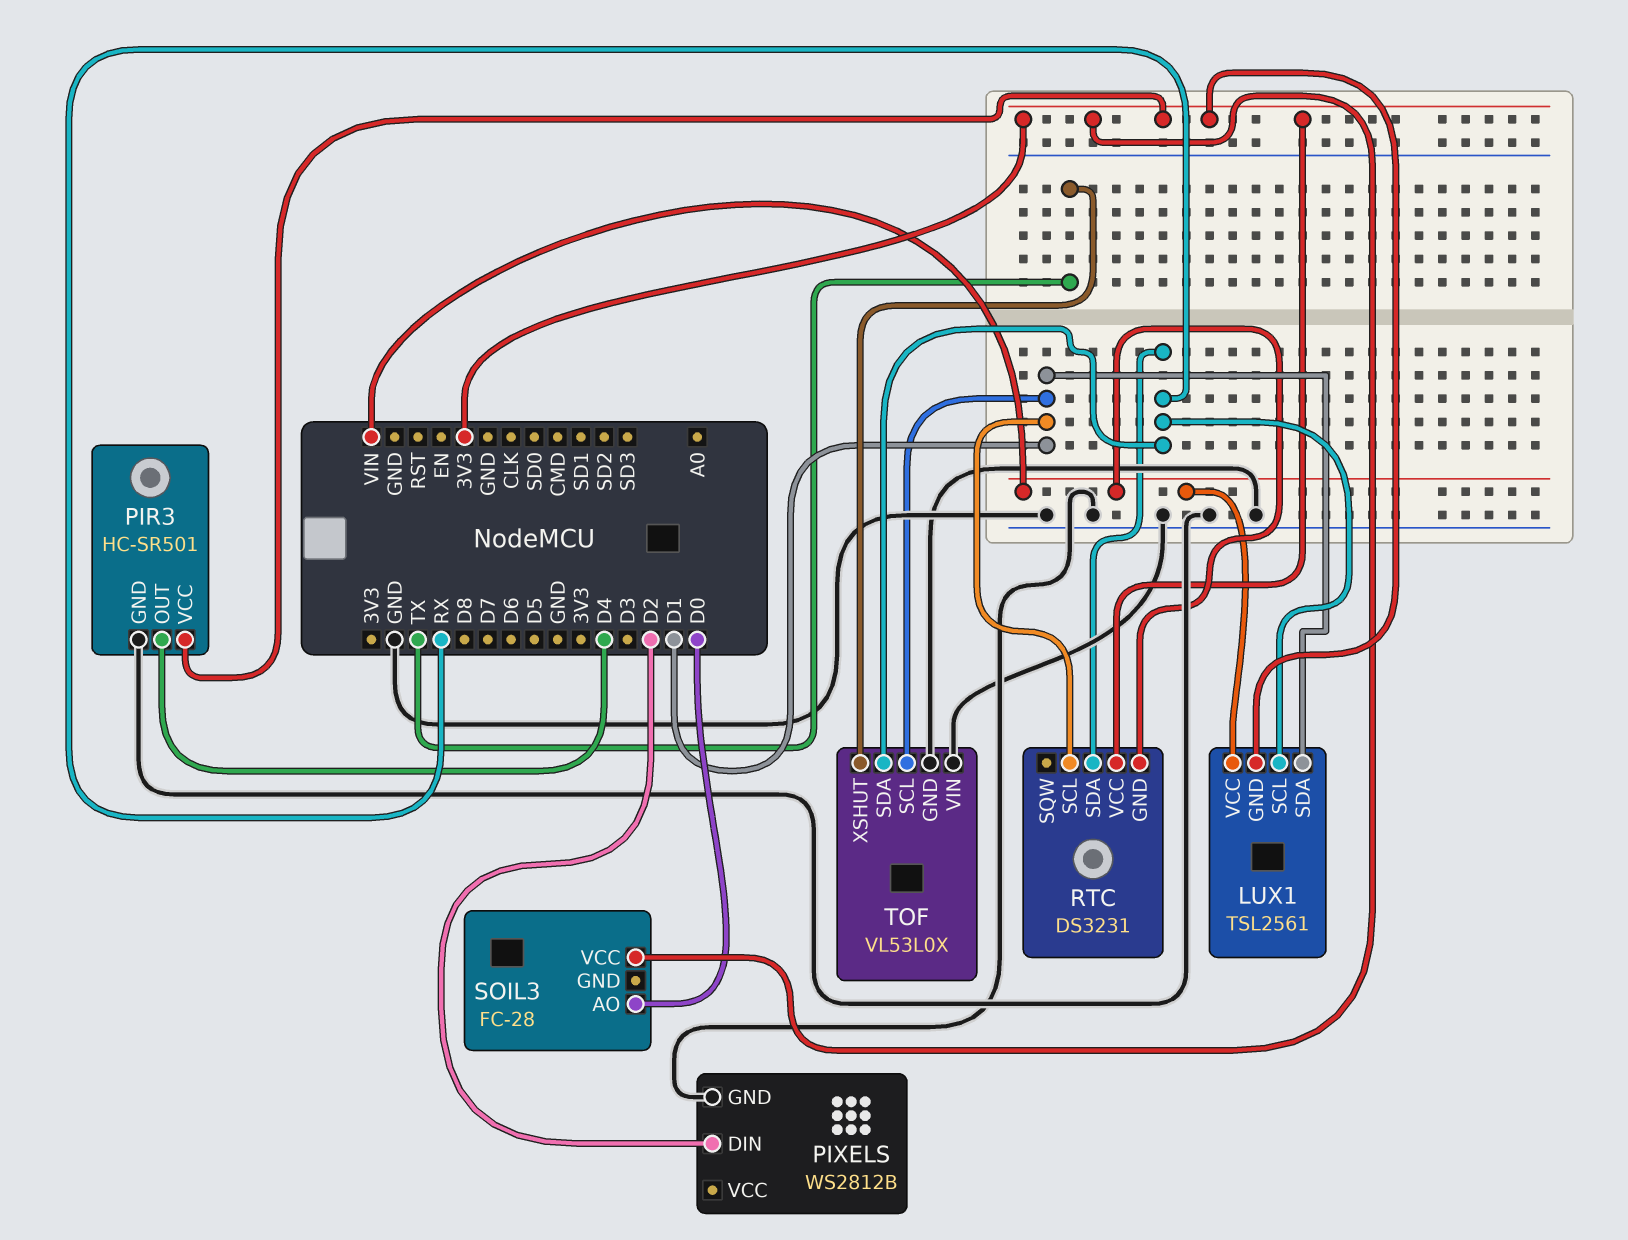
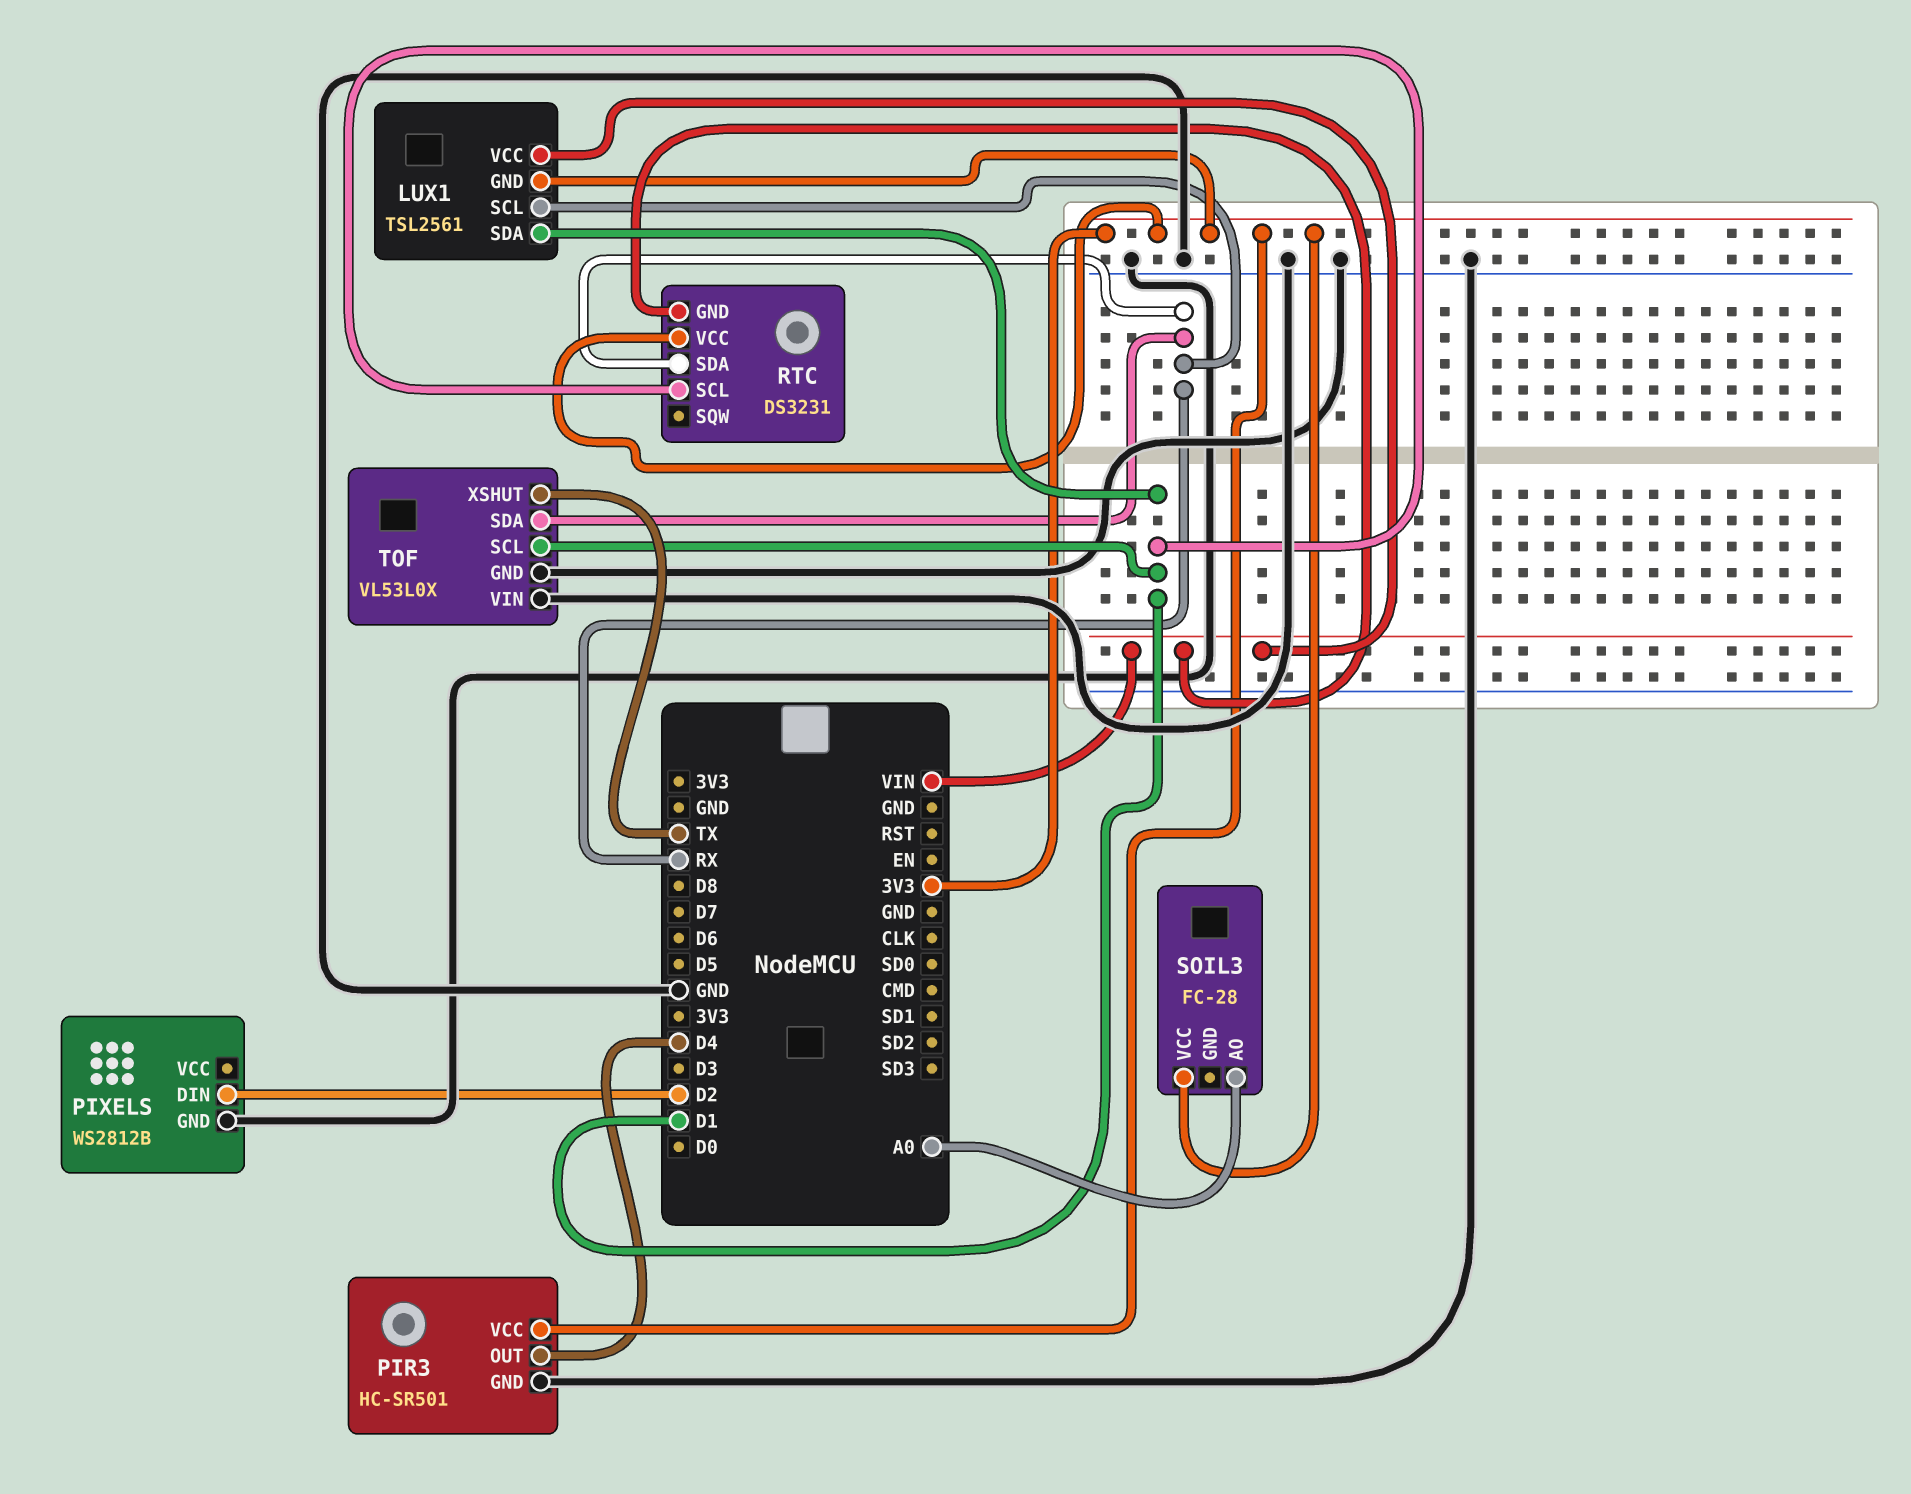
SOIL3 pin AO: D0 -> A0

